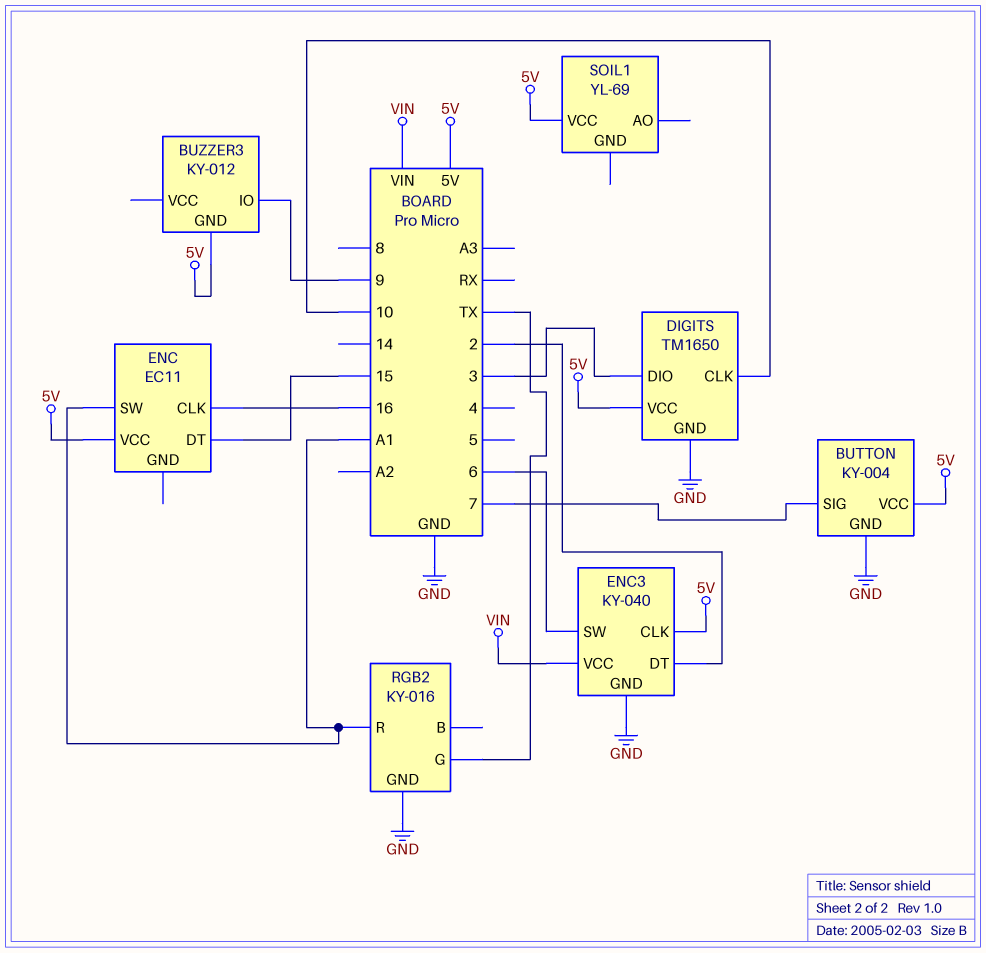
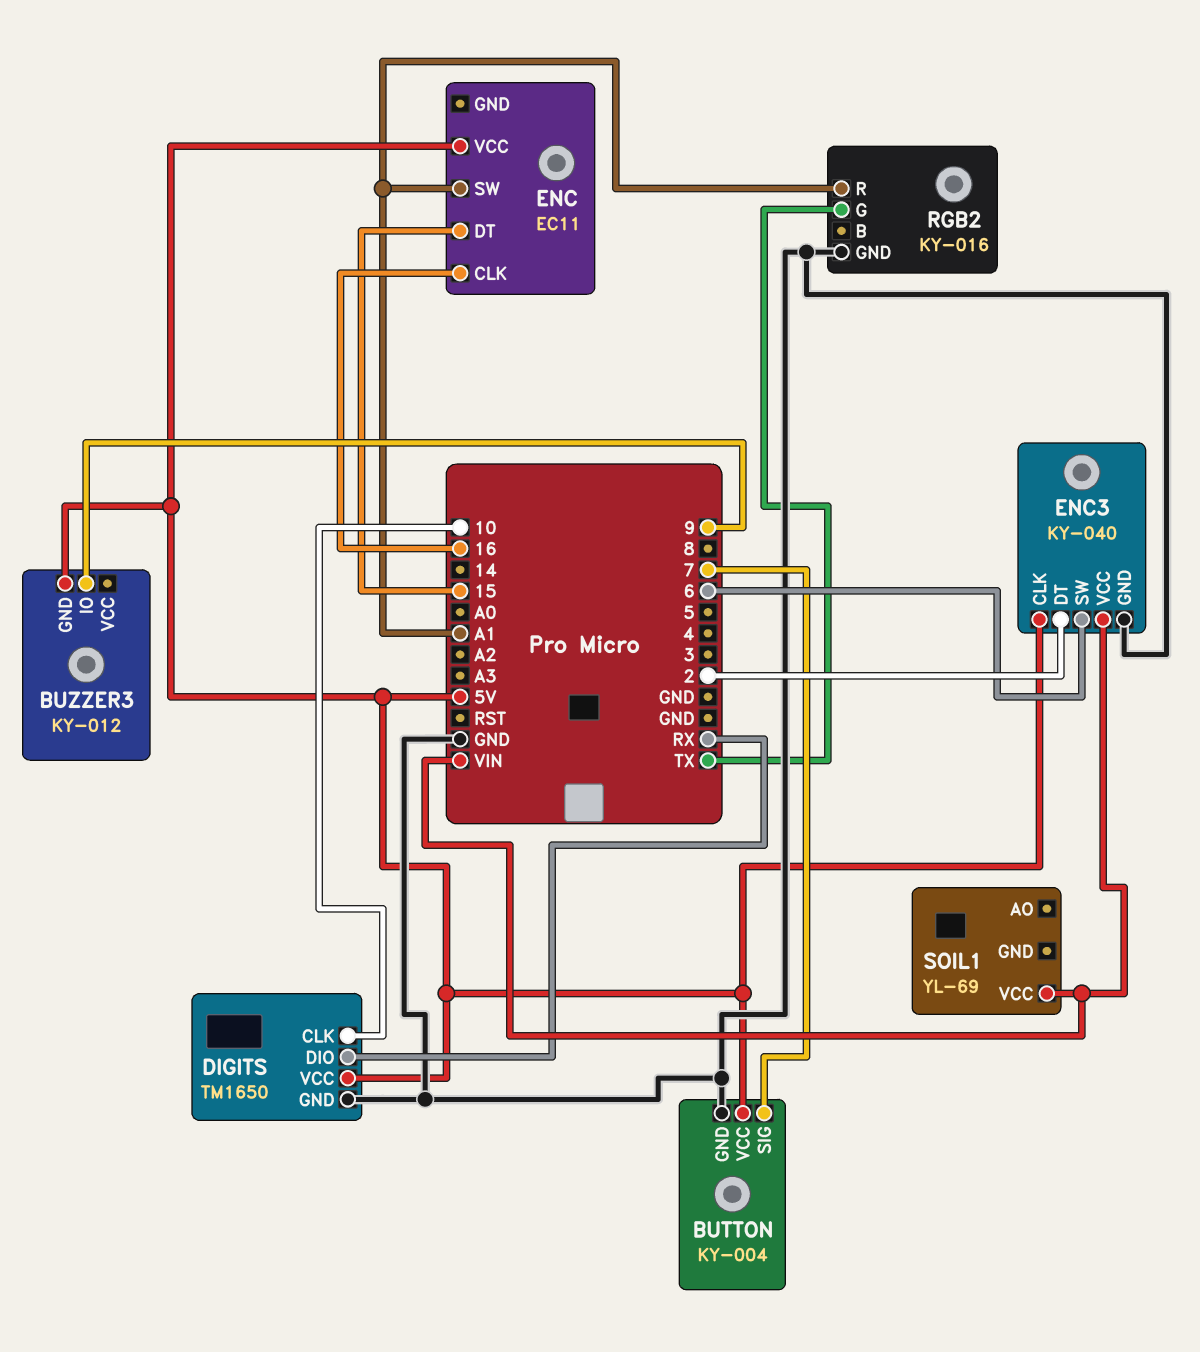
DIGITS pin DIO: 3 -> RX
SOIL1 pin VCC: 5V -> VIN

